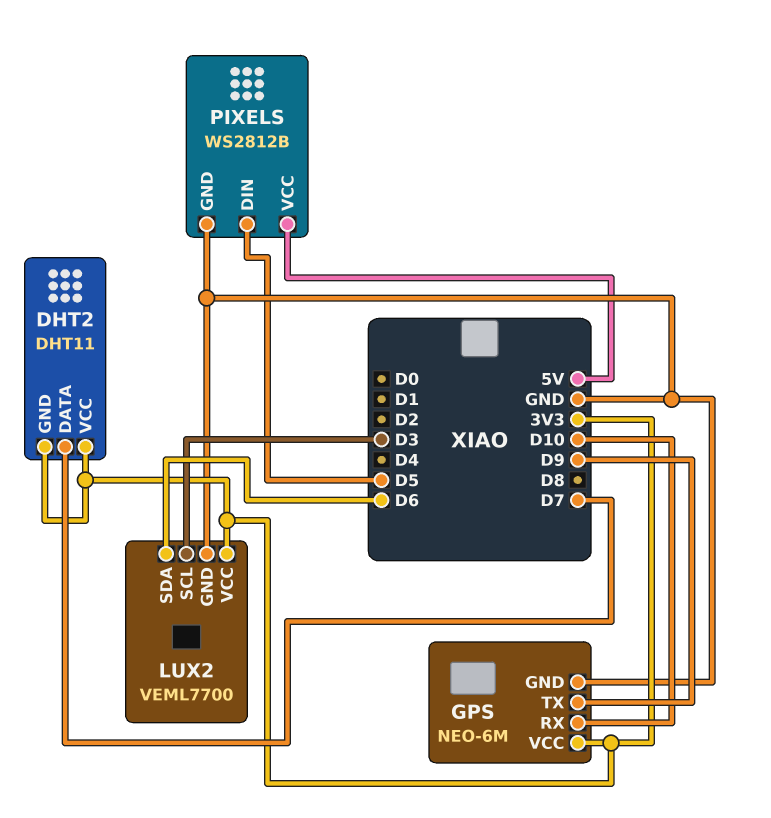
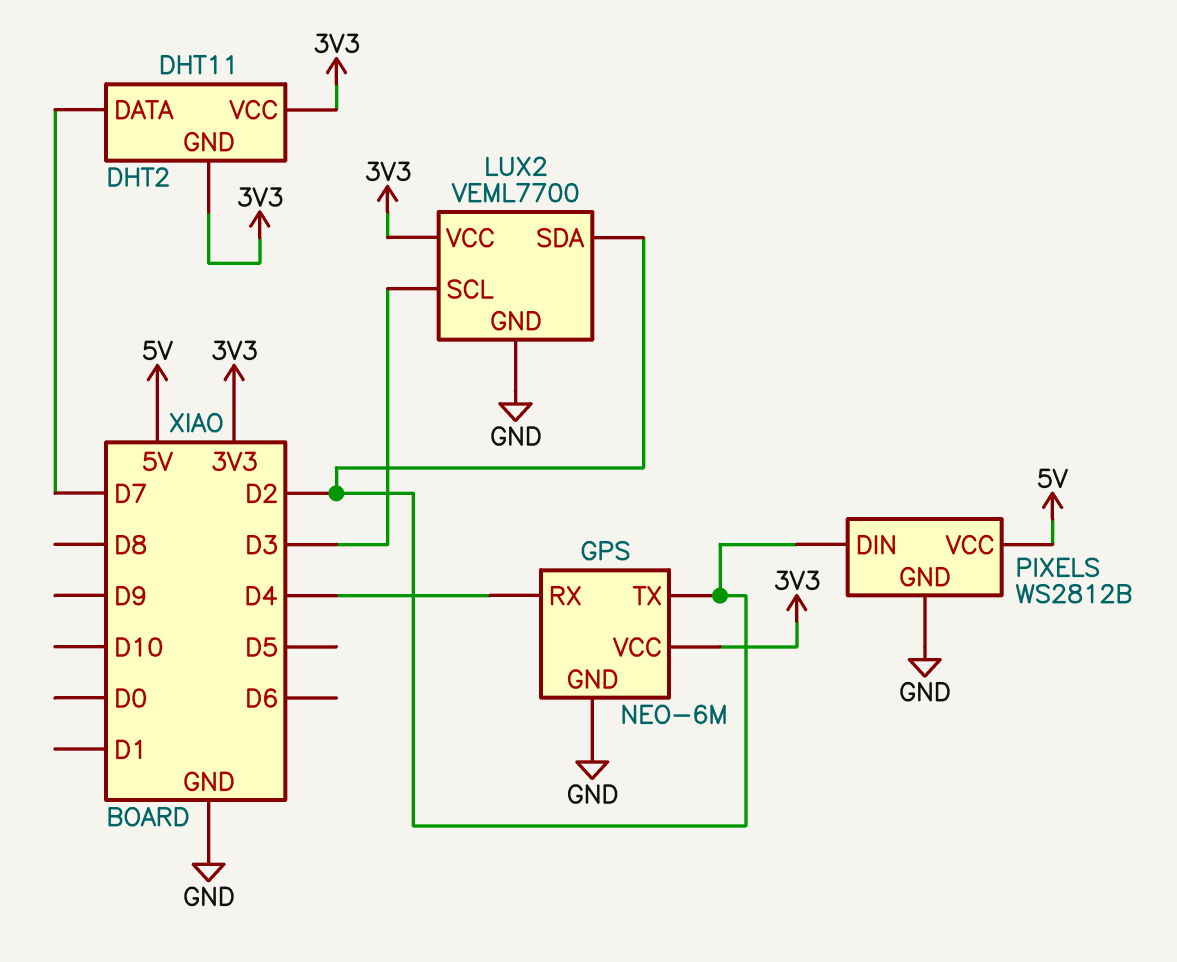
GPS pin RX: D10 -> D4
GPS pin TX: D9 -> D2
LUX2 pin SDA: D6 -> D2
PIXELS pin DIN: D5 -> D2

